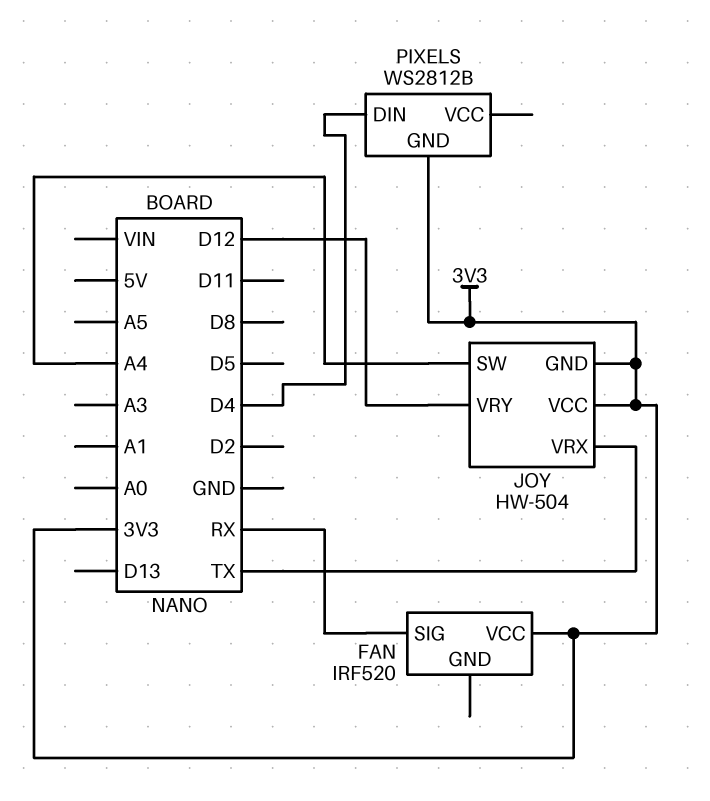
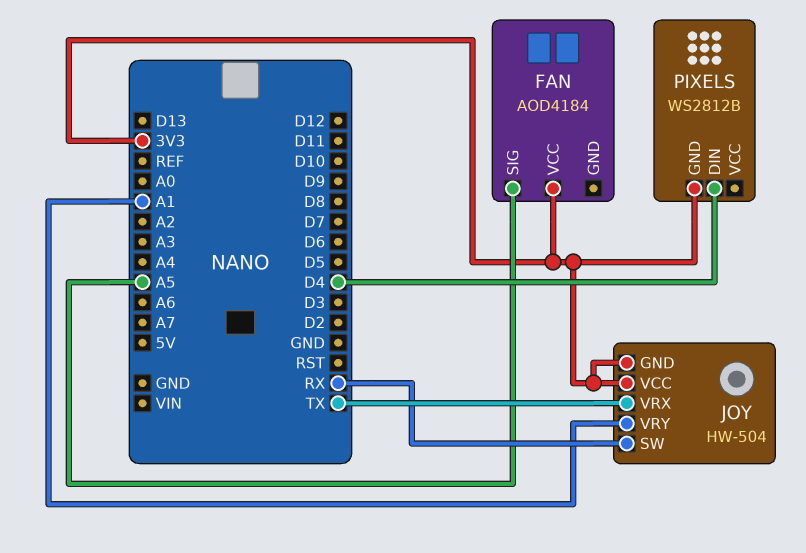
FAN: IRF520 -> AOD4184
FAN pin SIG: RX -> A5
JOY pin SW: A4 -> RX
JOY pin VRY: D12 -> A1

